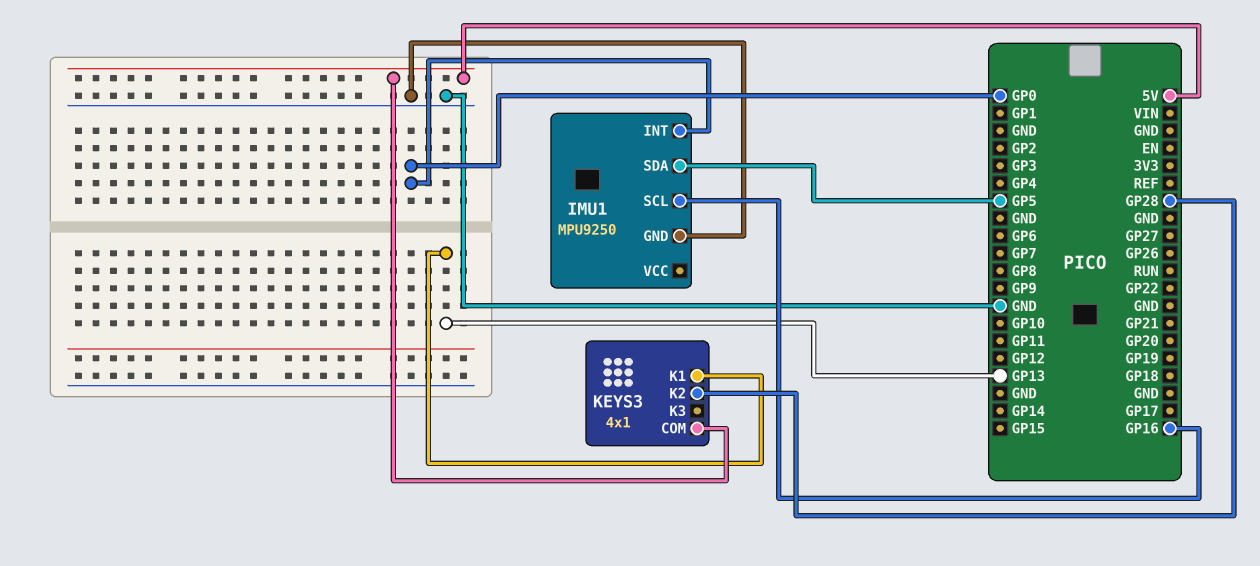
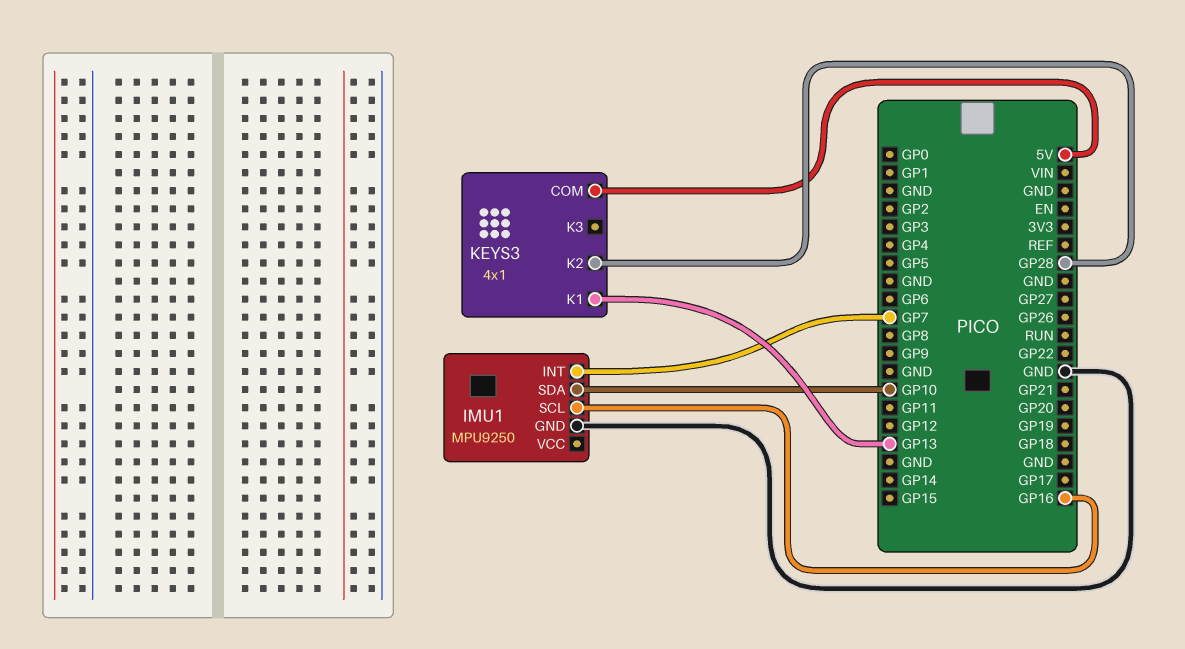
IMU1 pin INT: GP0 -> GP7
IMU1 pin SDA: GP5 -> GP10

